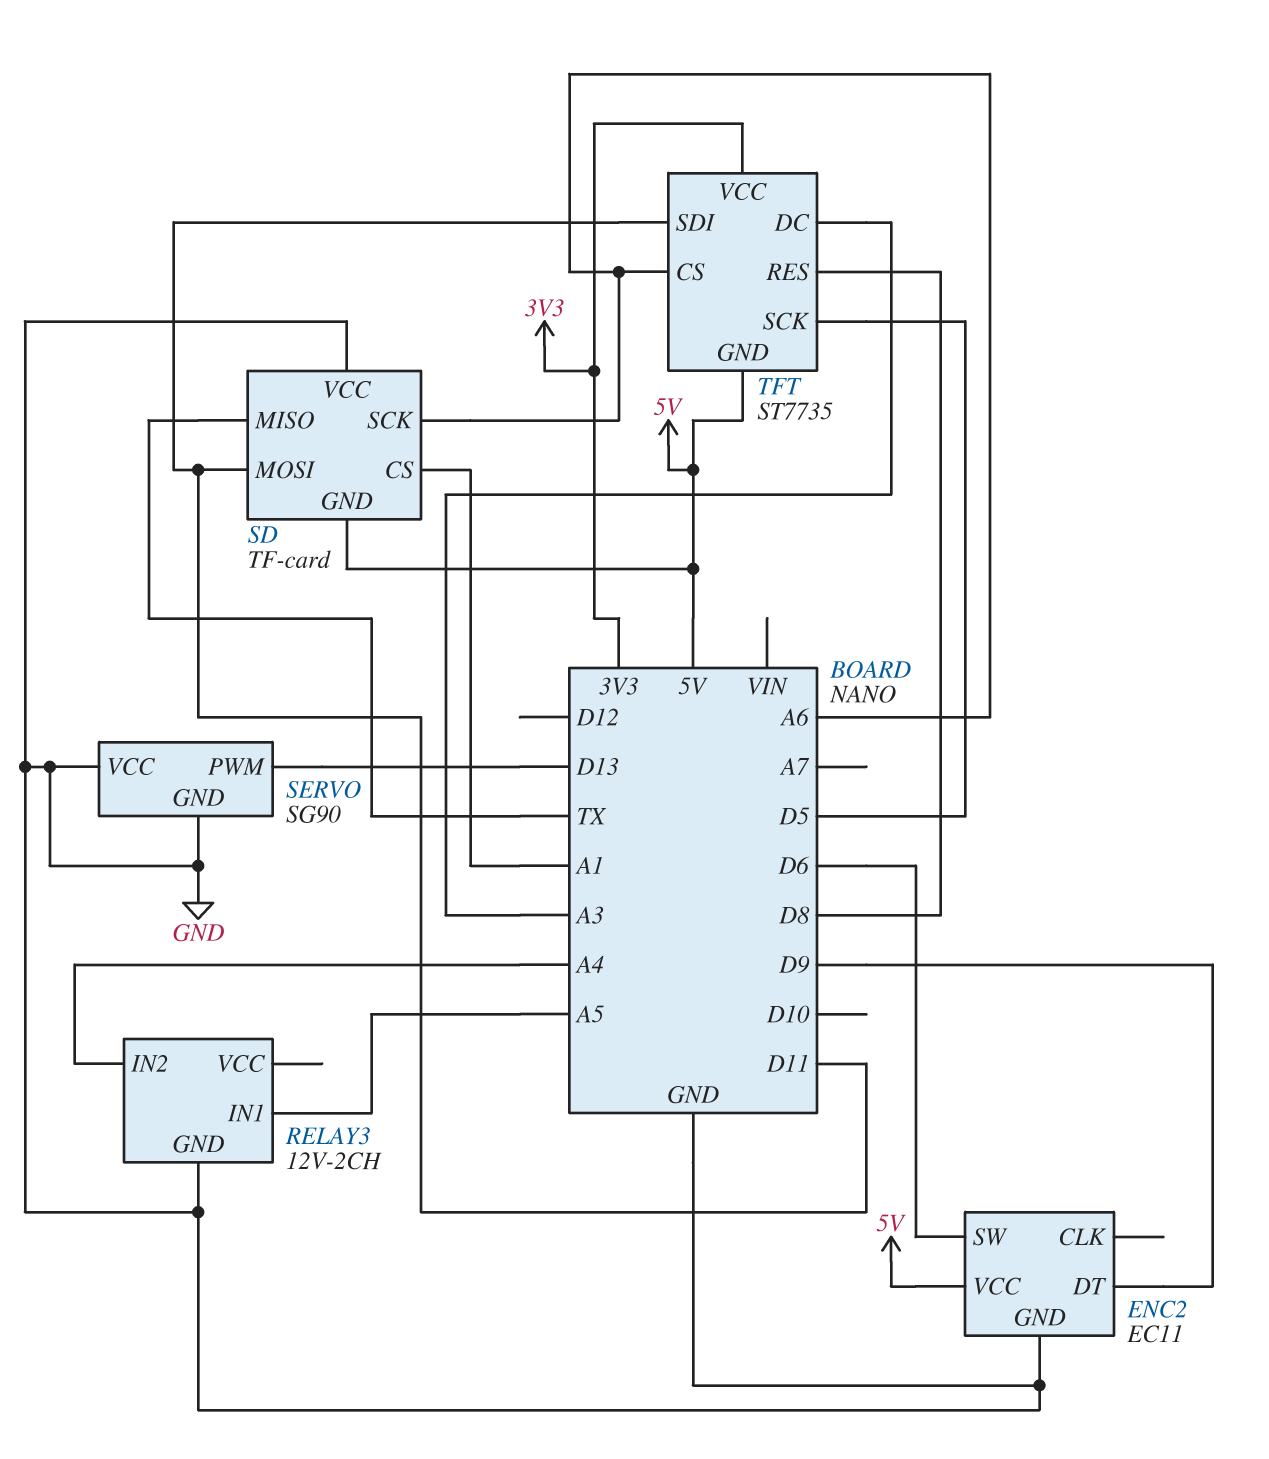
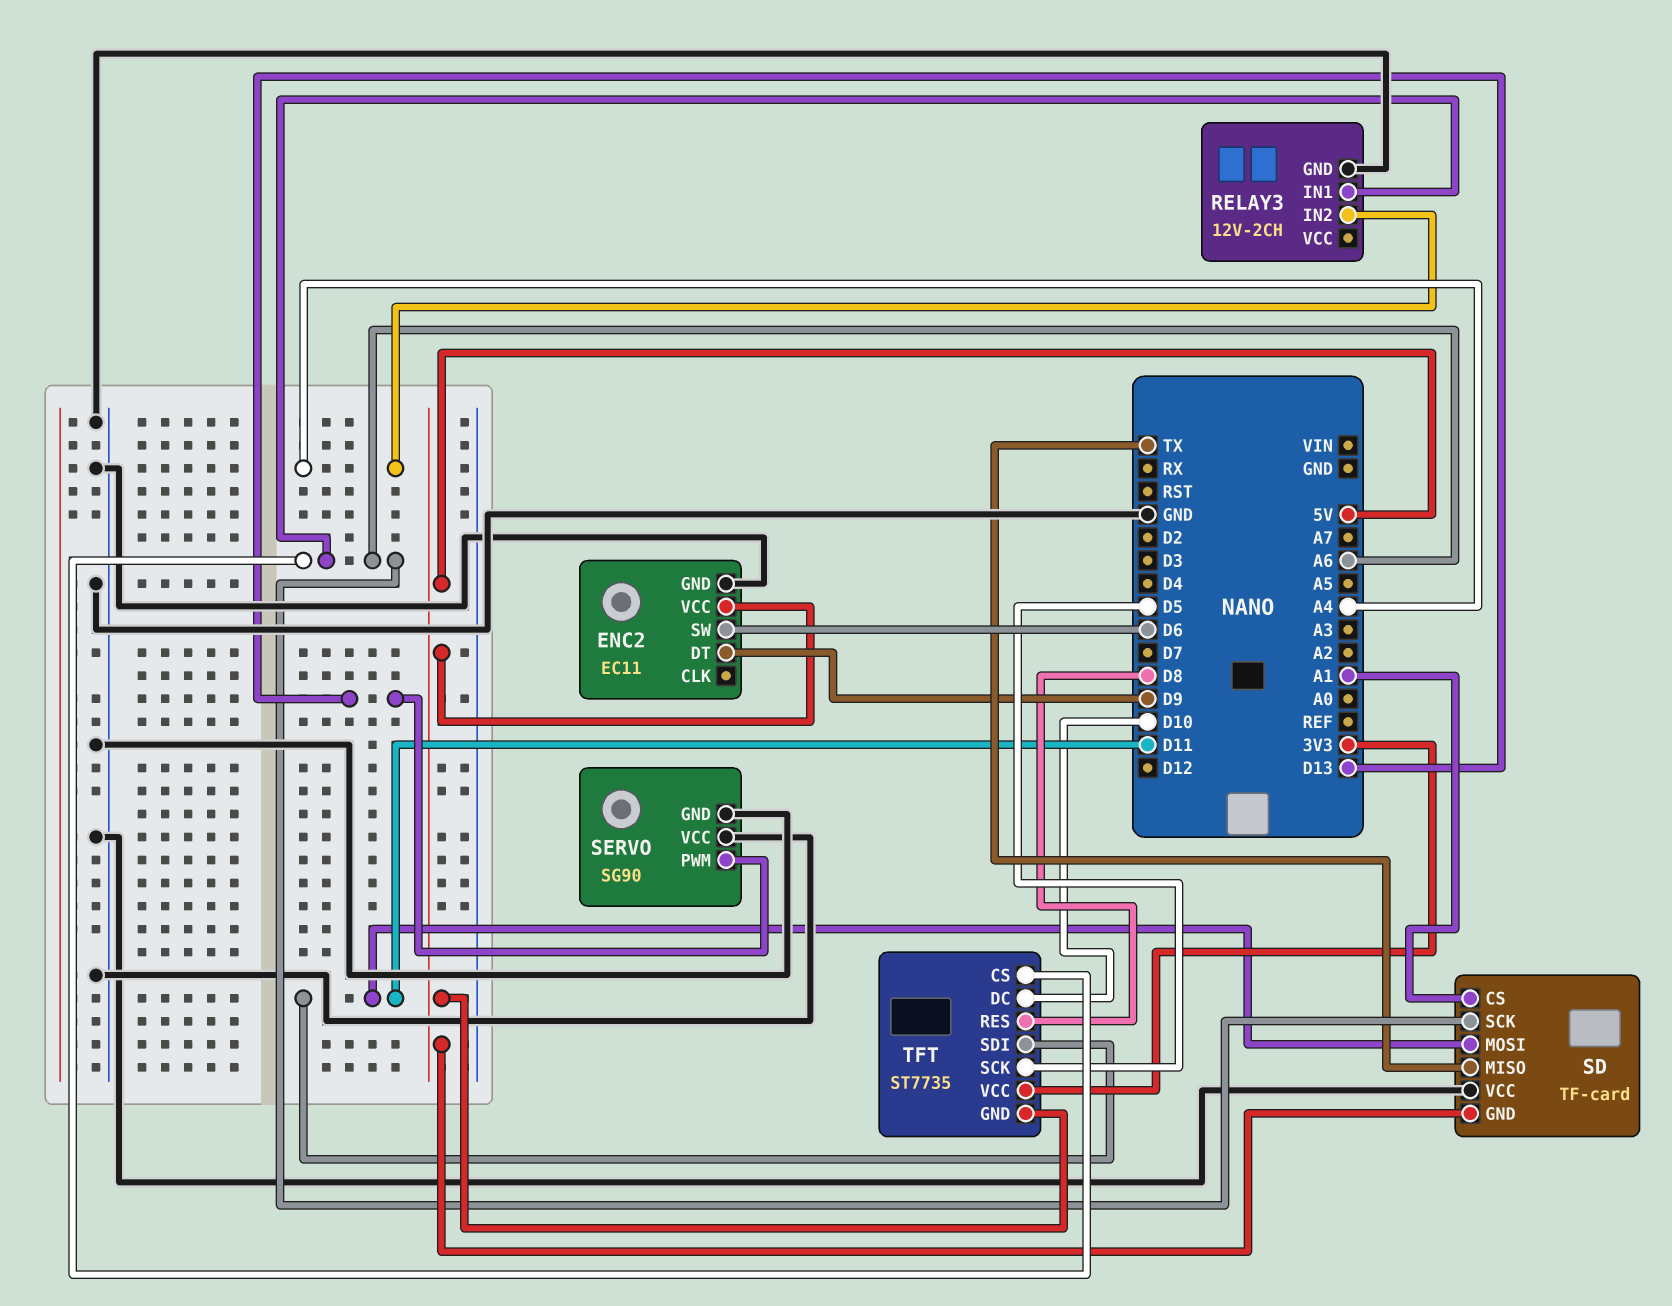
RELAY3 pin IN1: A5 -> A6
TFT pin DC: A3 -> D10

